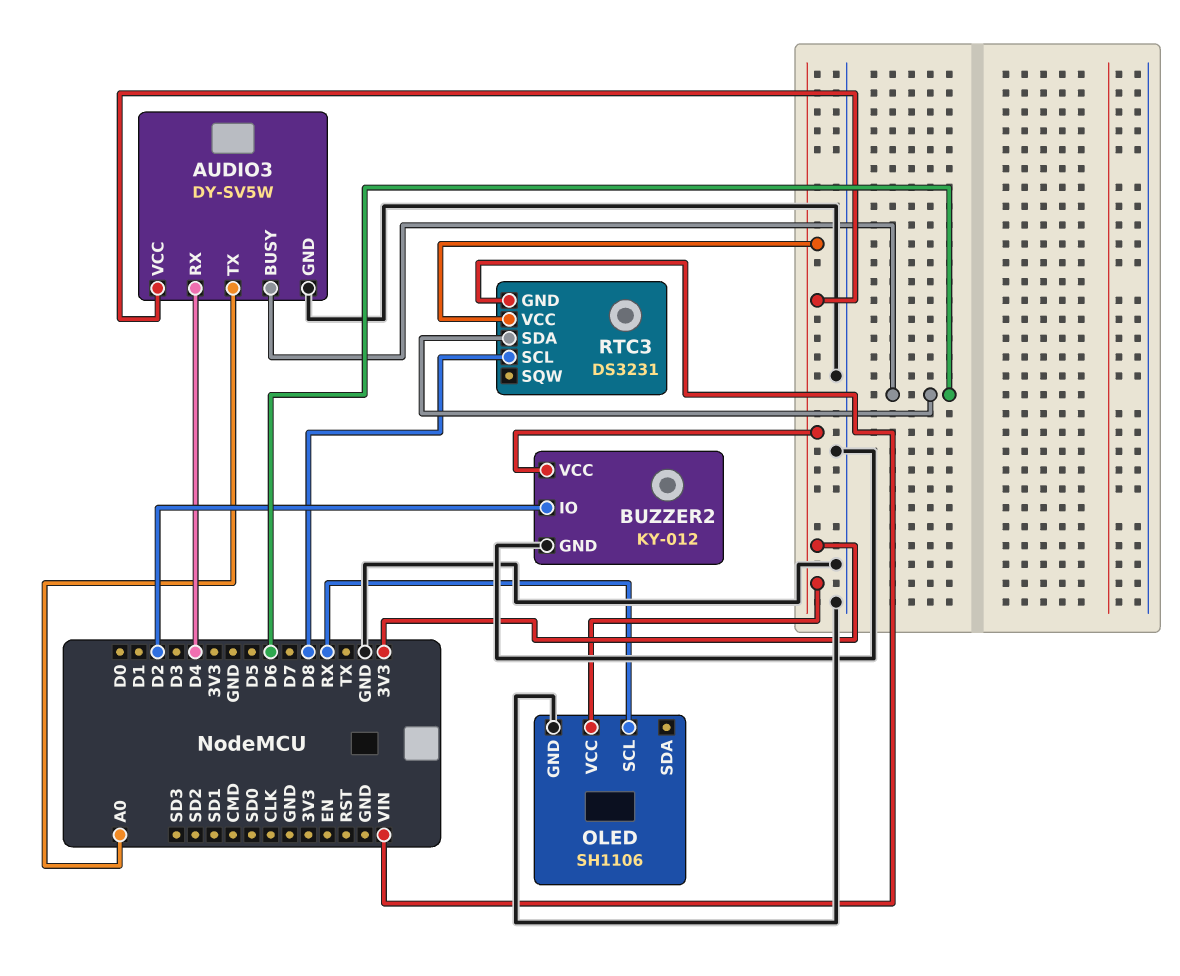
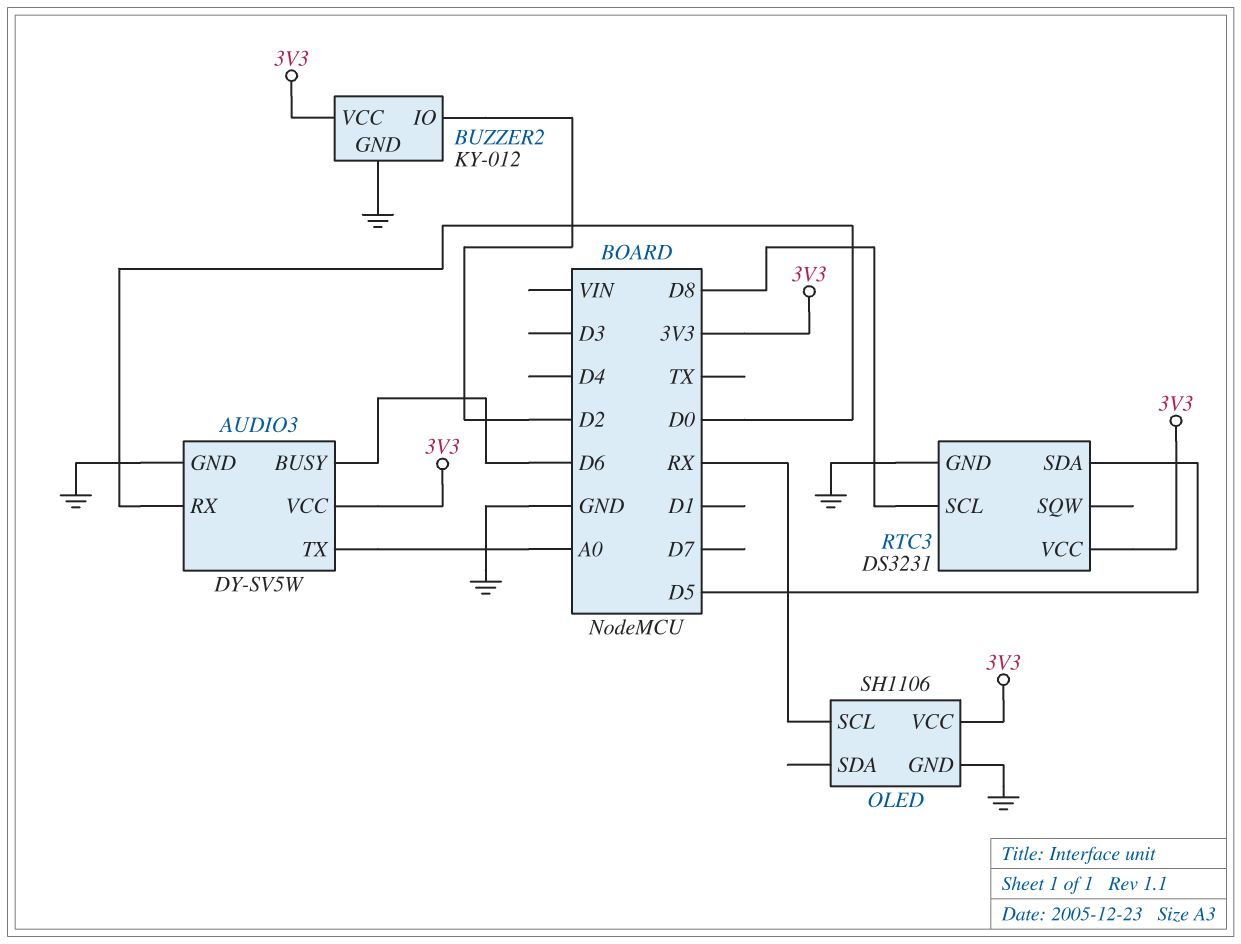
AUDIO3 pin RX: D4 -> D0
RTC3 pin GND: VIN -> GND
RTC3 pin SDA: D6 -> D5

